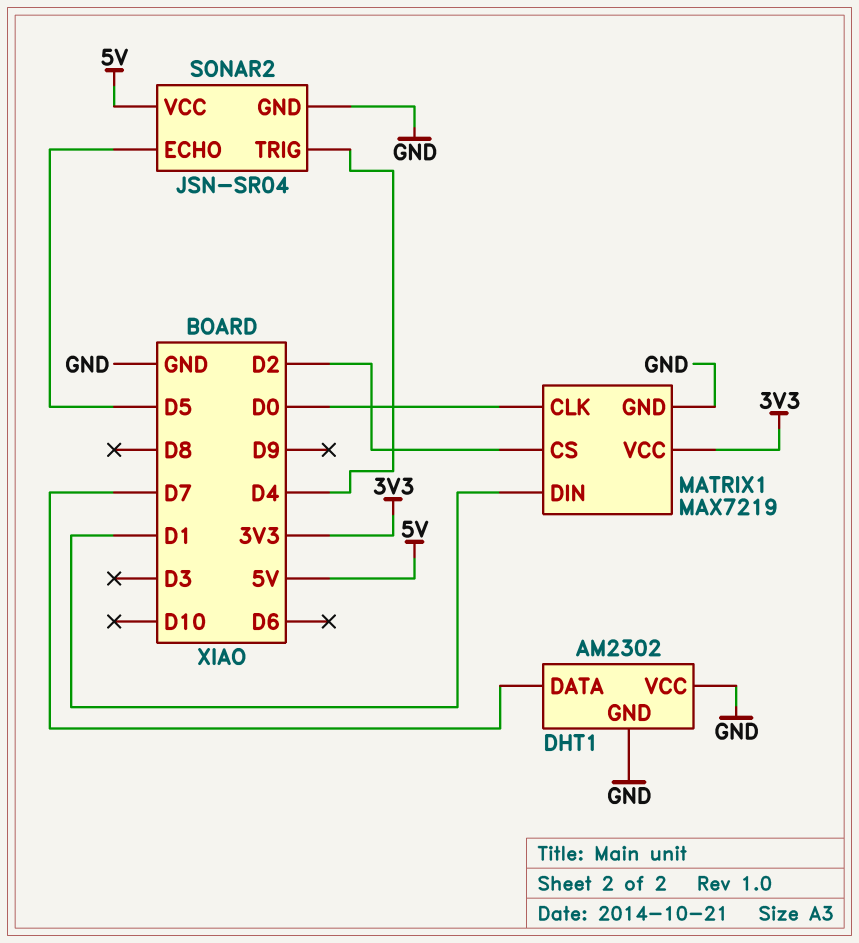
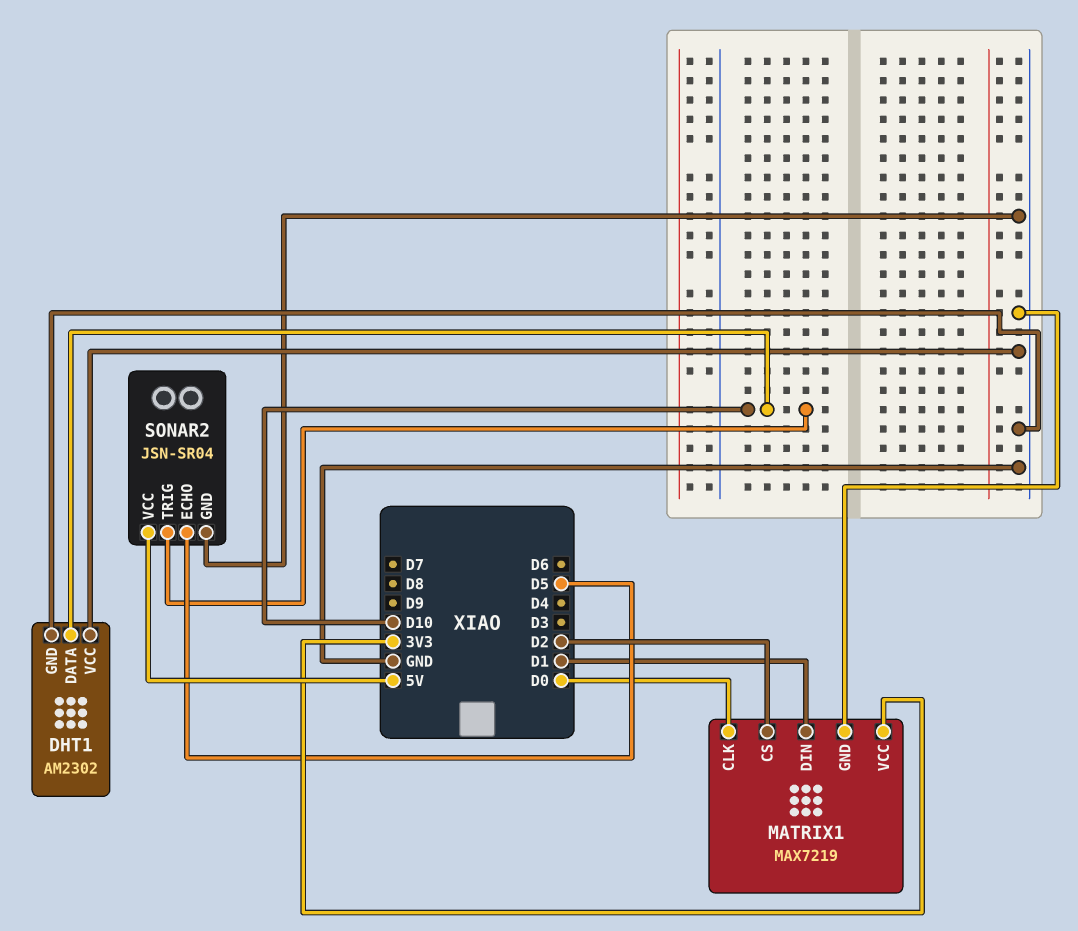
DHT1 pin DATA: D7 -> D10
SONAR2 pin TRIG: D4 -> D10

